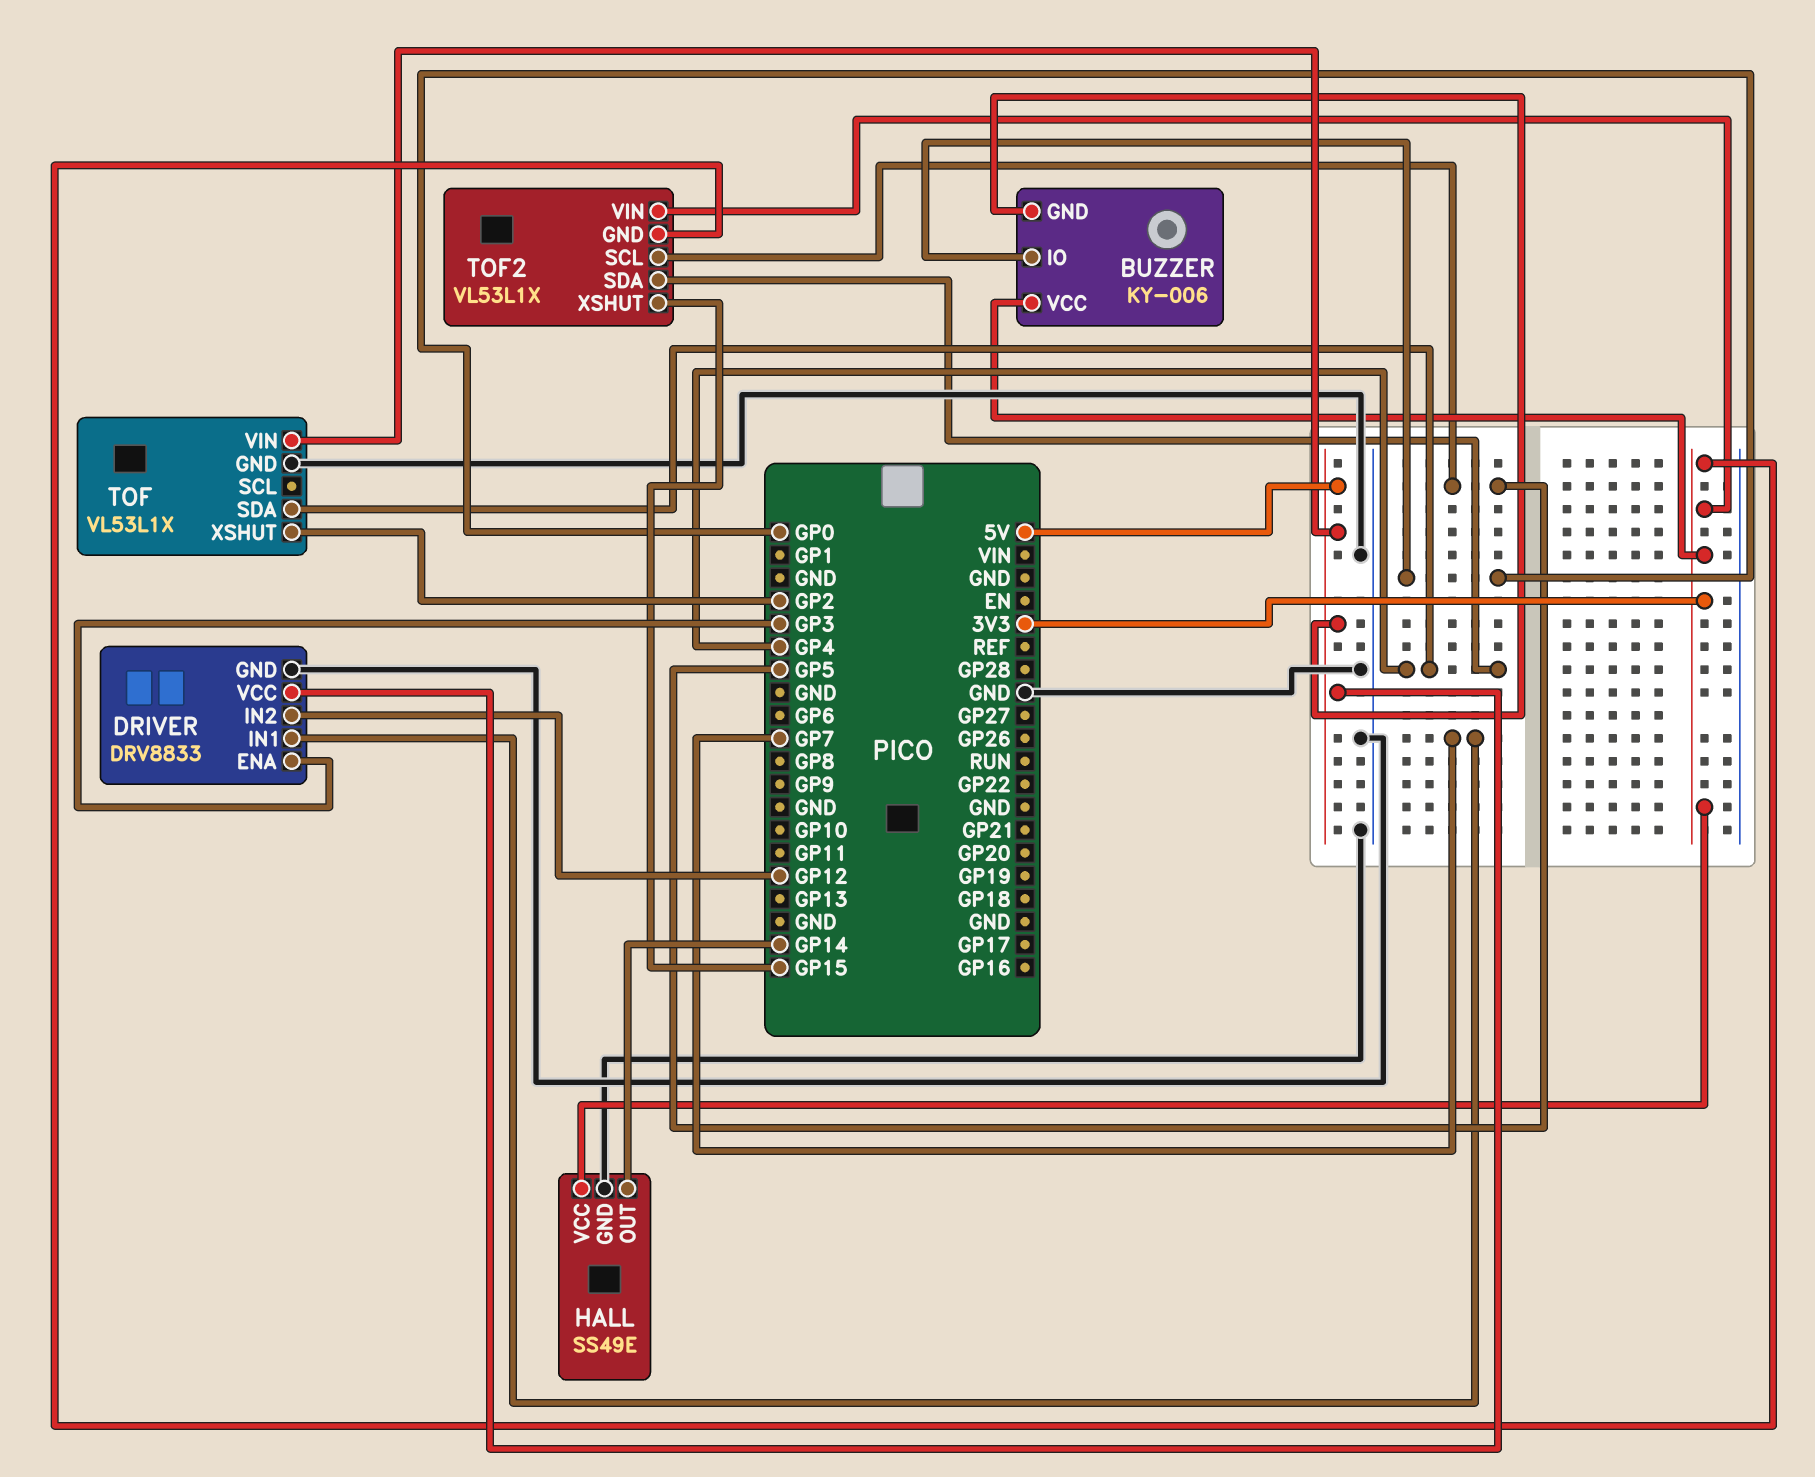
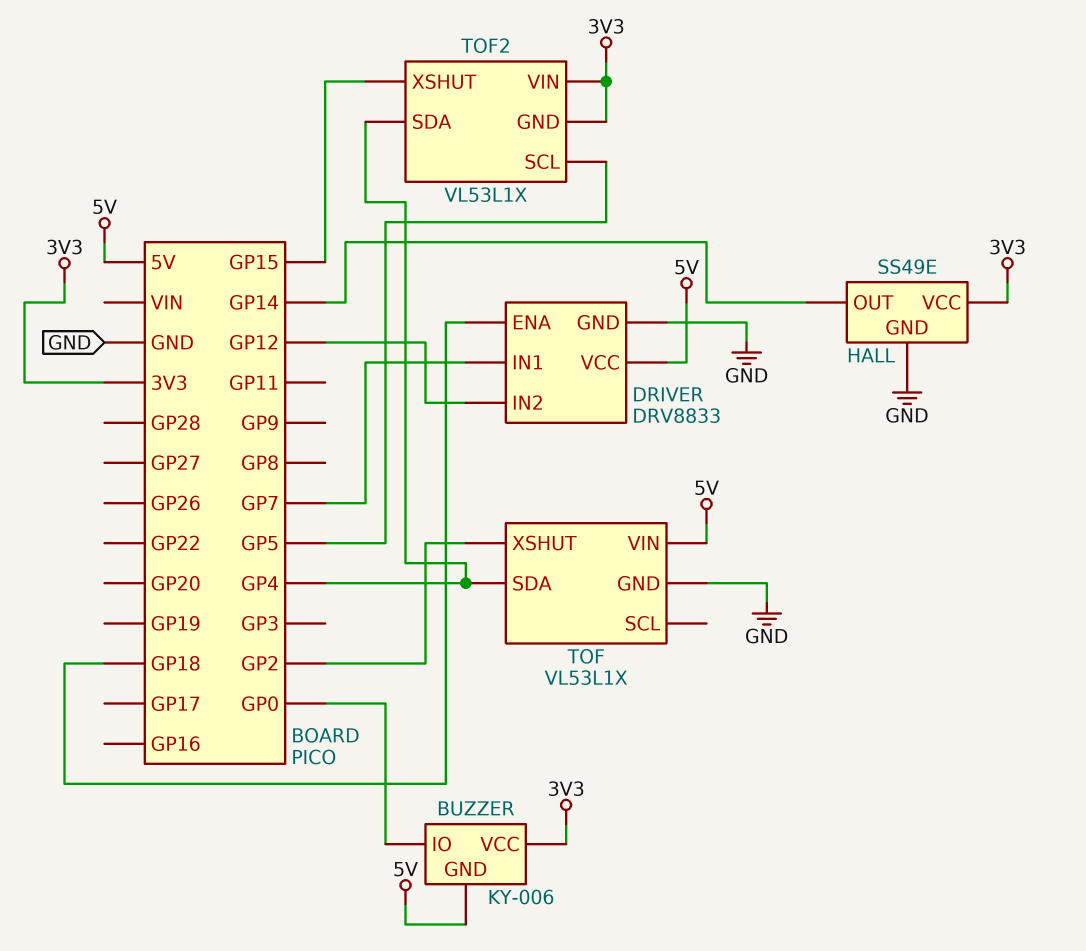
DRIVER pin ENA: GP3 -> GP18

